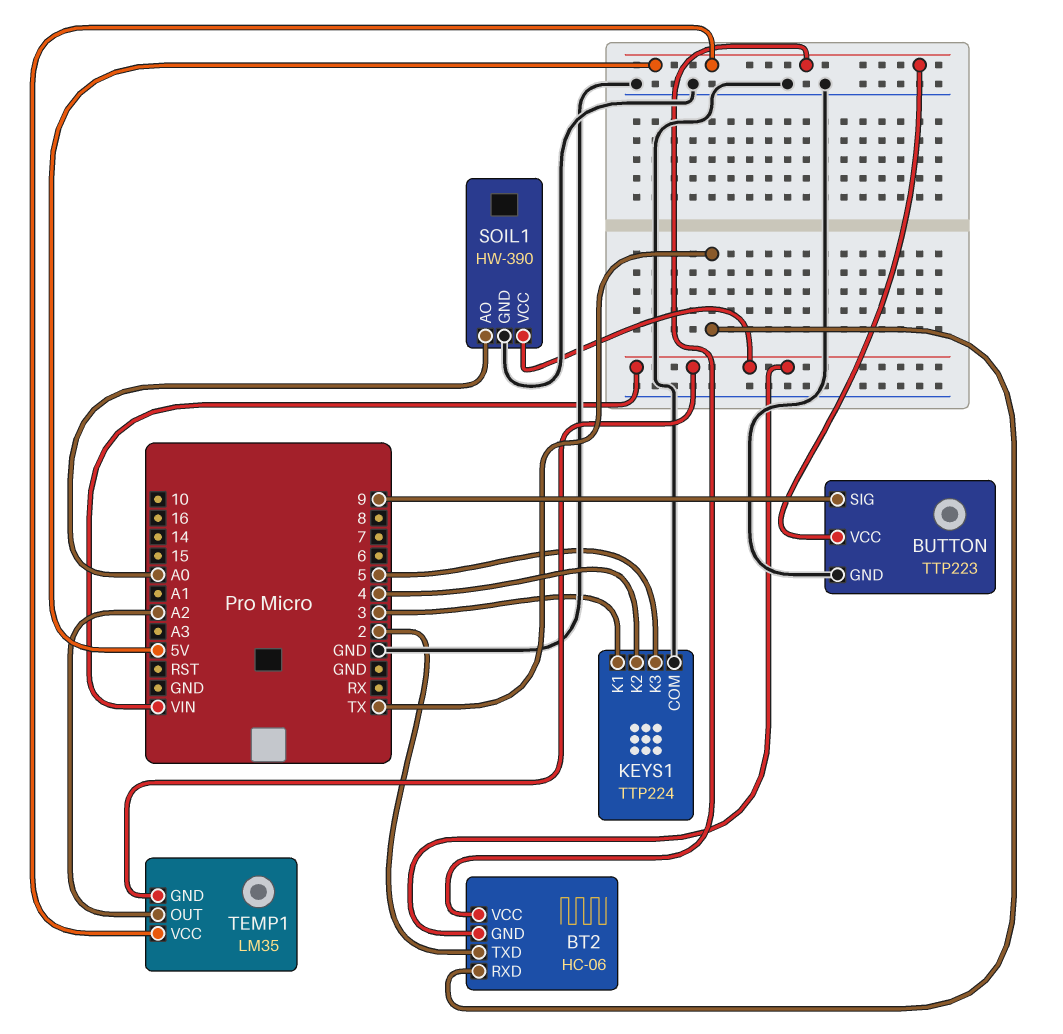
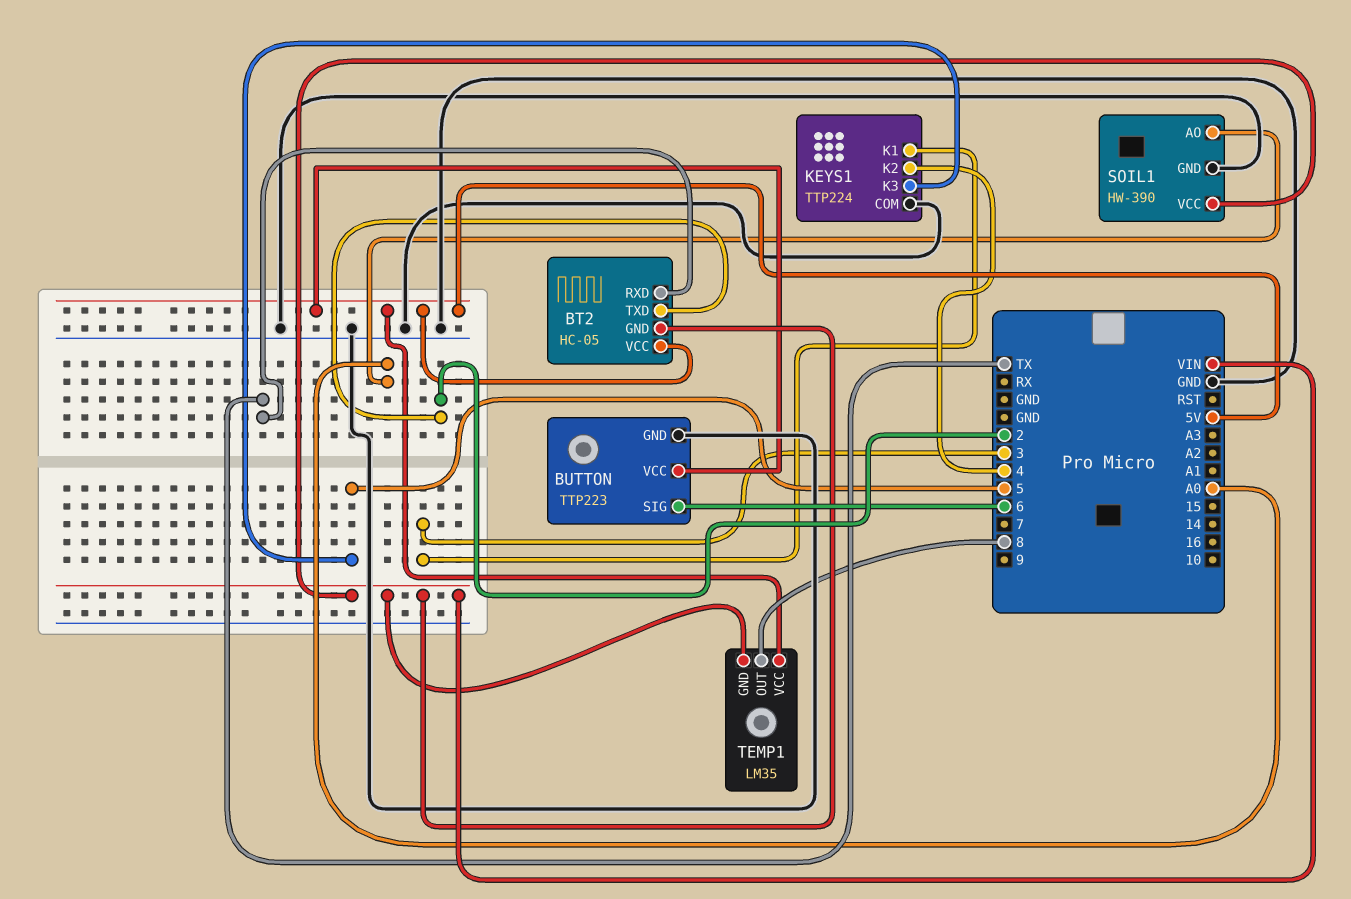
BT2: HC-06 -> HC-05
BUTTON pin SIG: 9 -> 6
TEMP1 pin OUT: A2 -> 8

